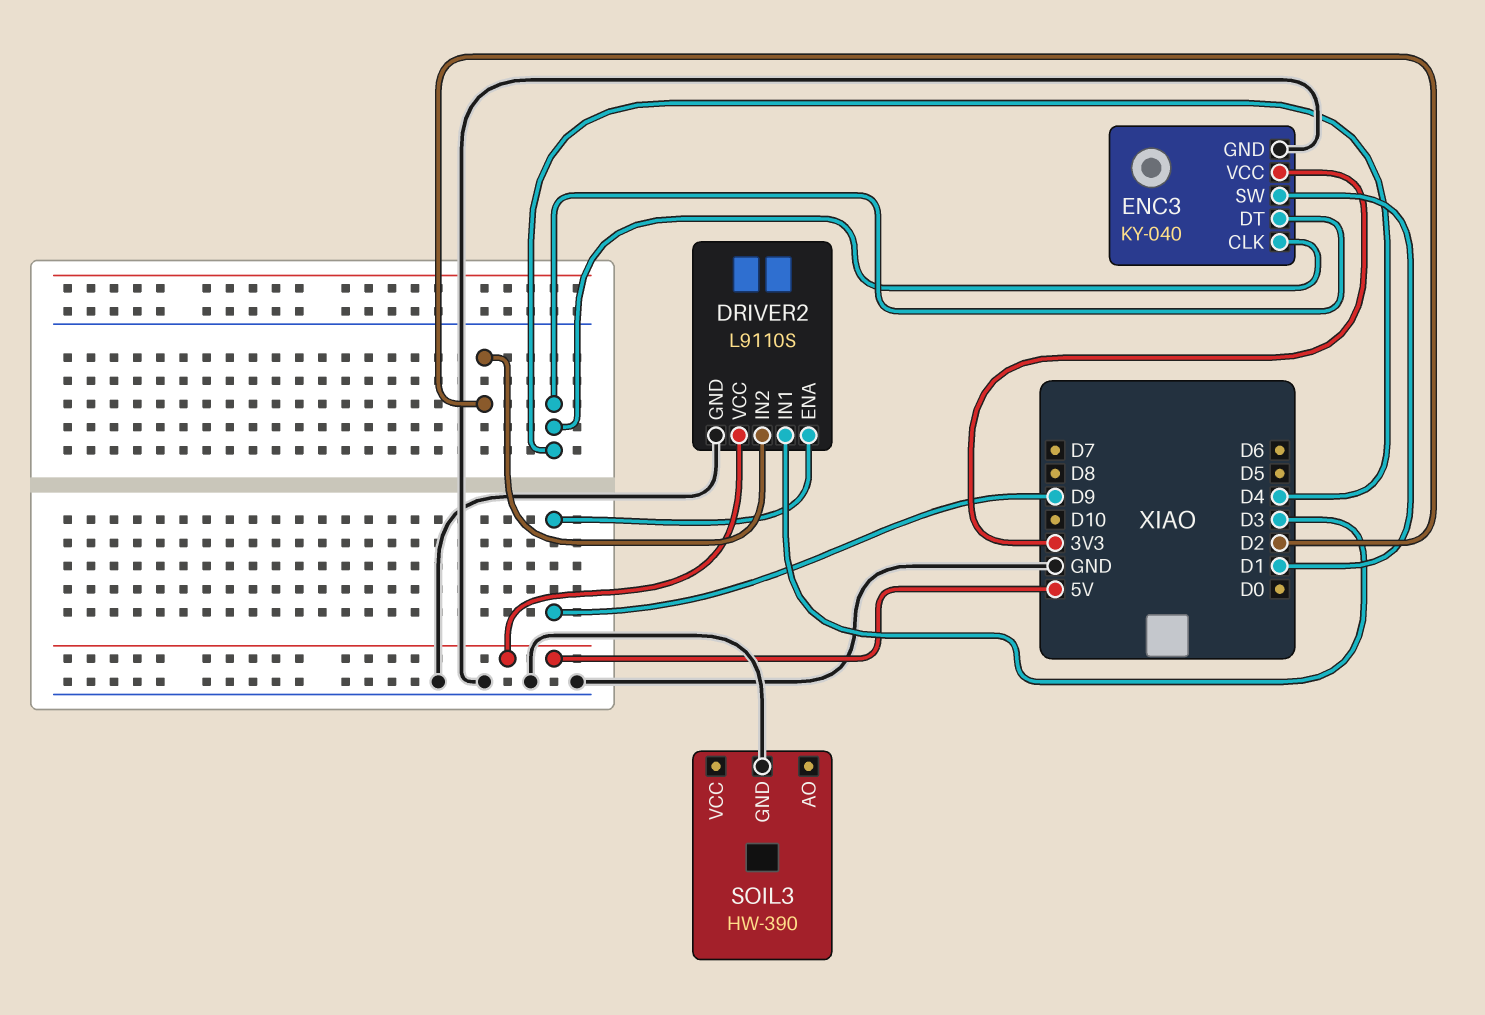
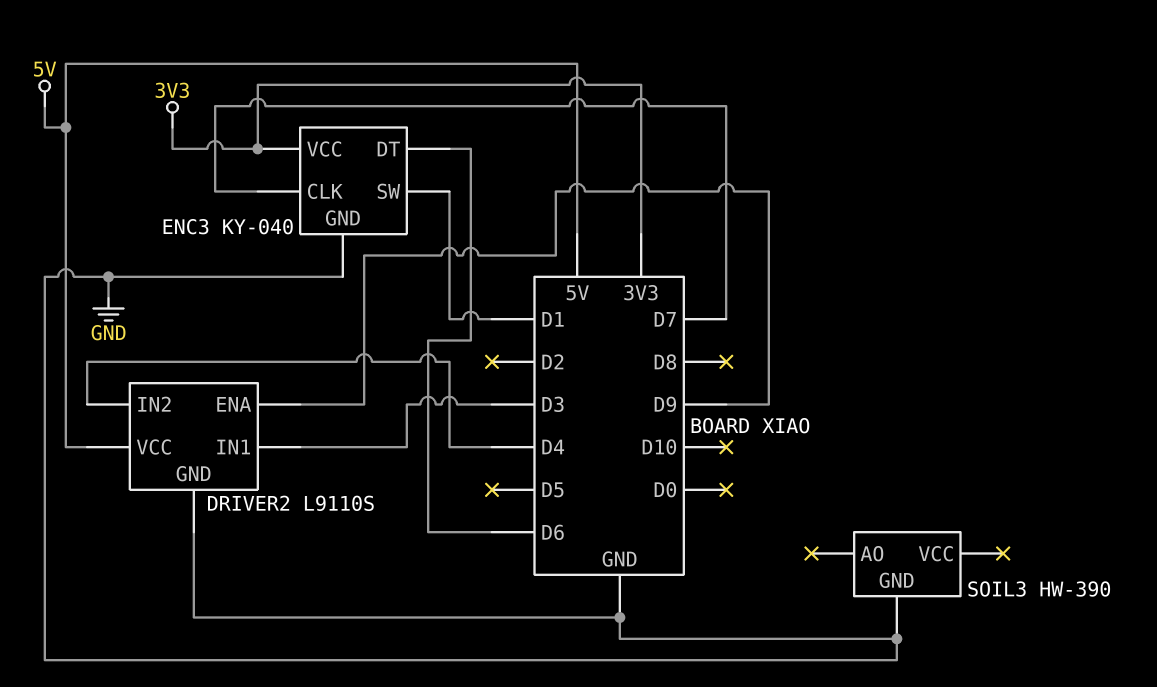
DRIVER2 pin IN2: D2 -> D4
ENC3 pin CLK: D4 -> D7
ENC3 pin DT: D4 -> D6

